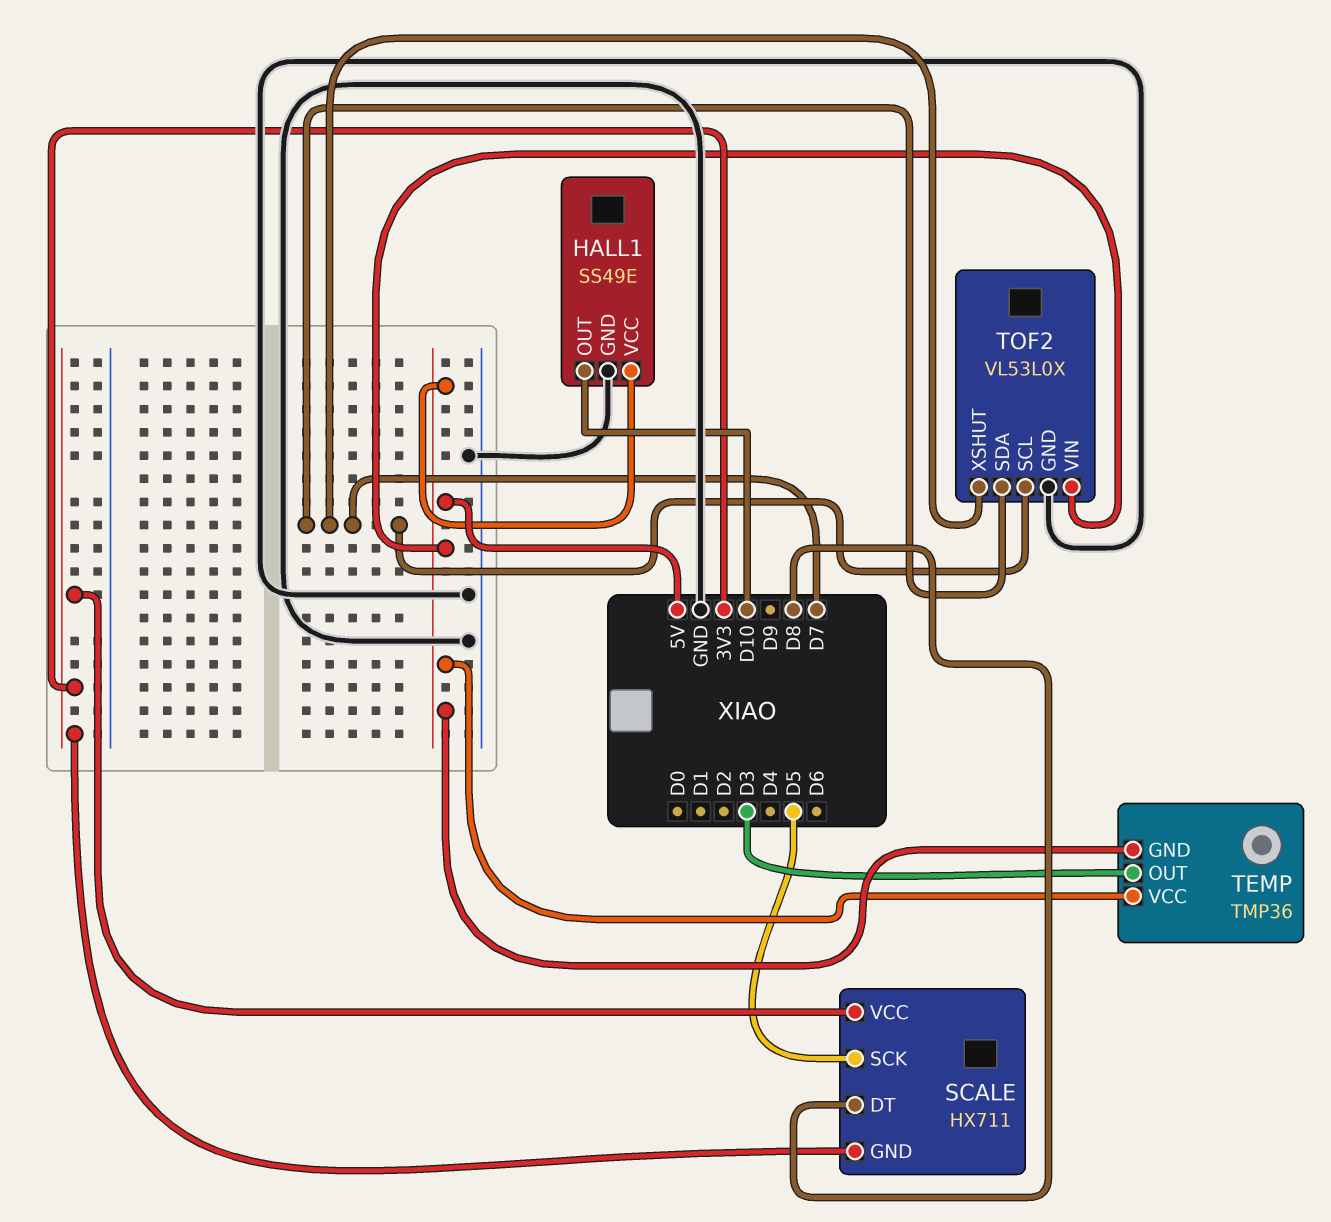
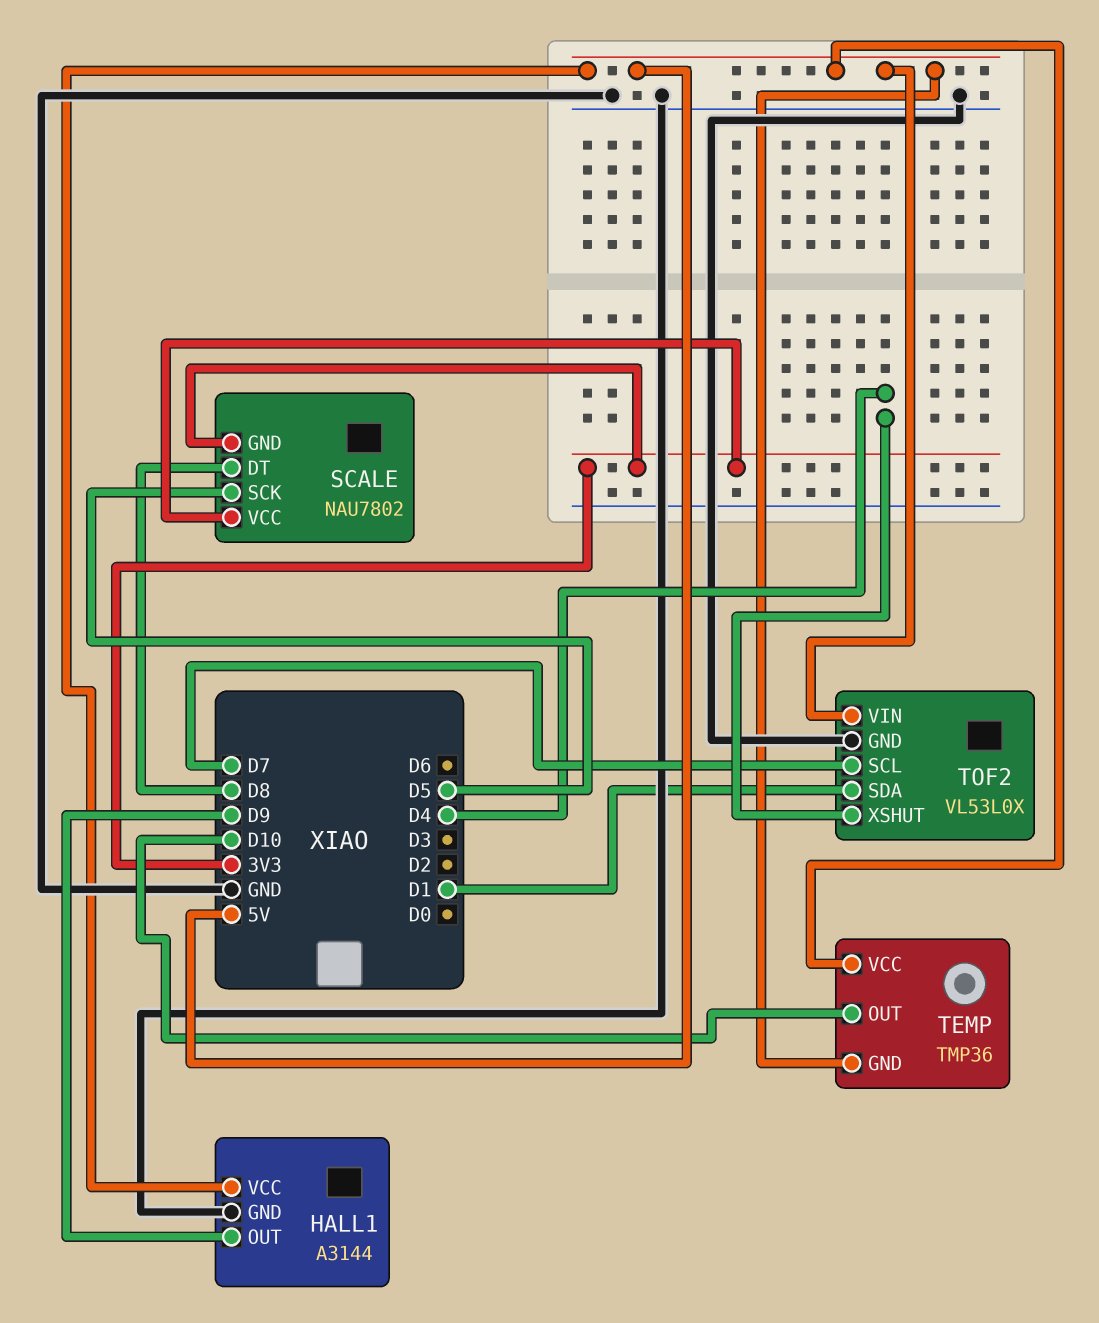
HALL1: SS49E -> A3144
HALL1 pin OUT: D10 -> D9
SCALE: HX711 -> NAU7802
TEMP pin OUT: D3 -> D10
TOF2 pin SDA: D7 -> D1
TOF2 pin XSHUT: D7 -> D4

